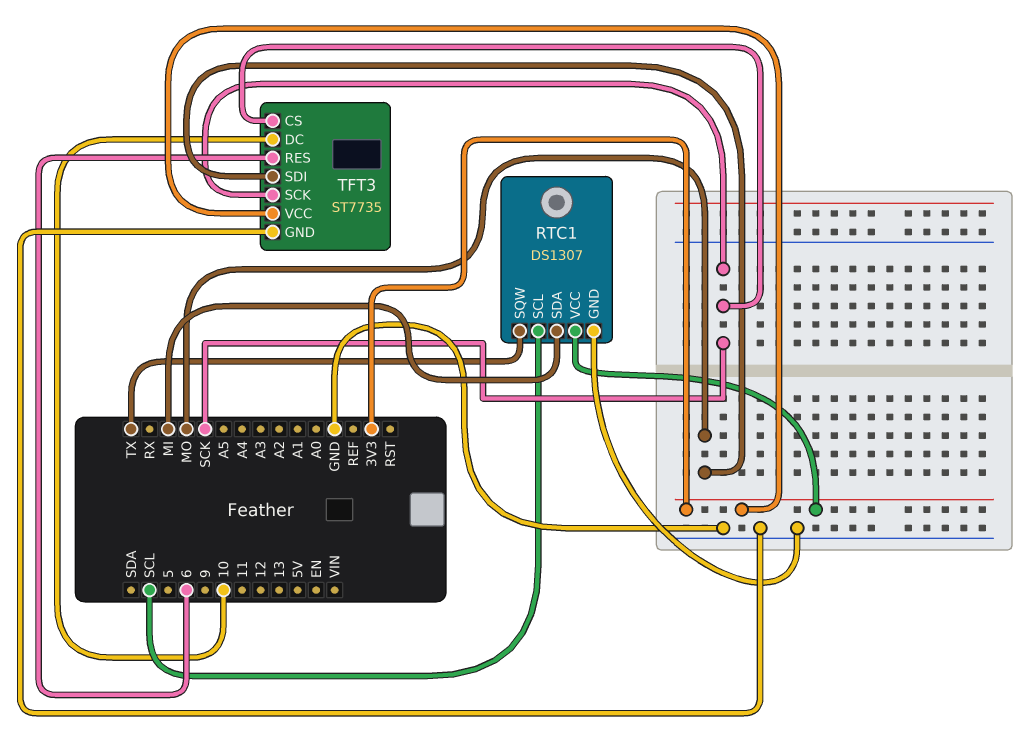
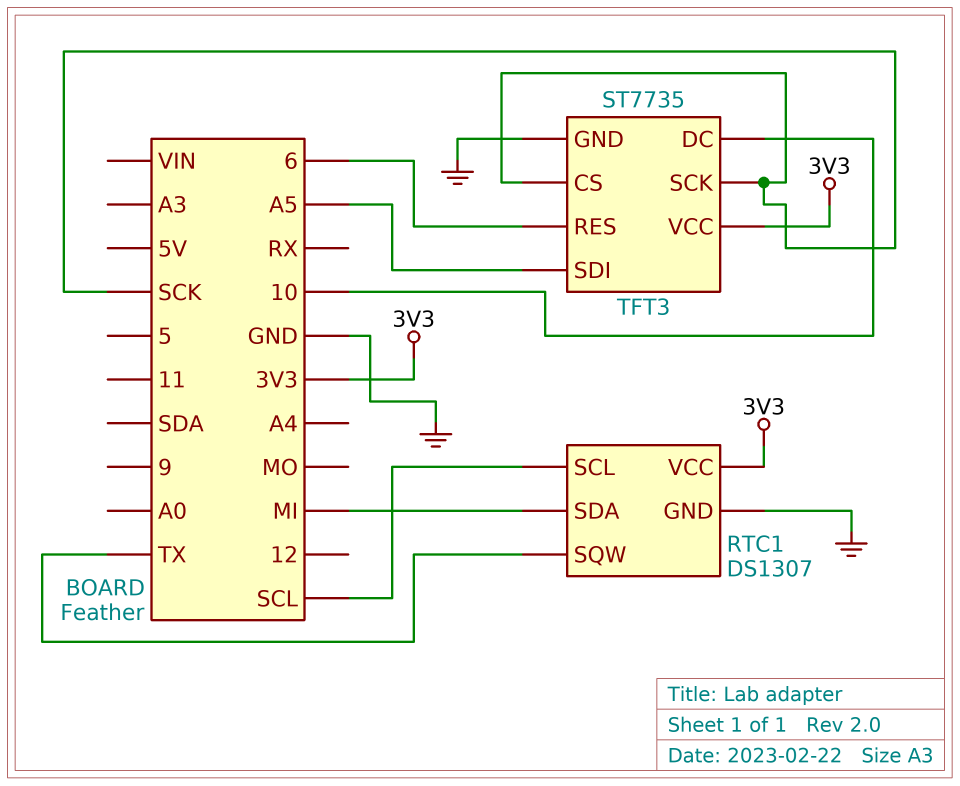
TFT3 pin SDI: MO -> A5

